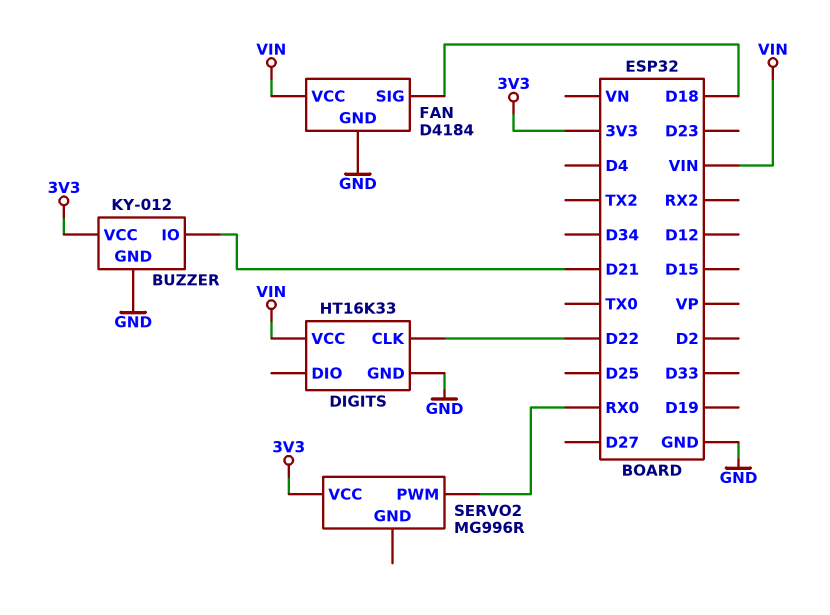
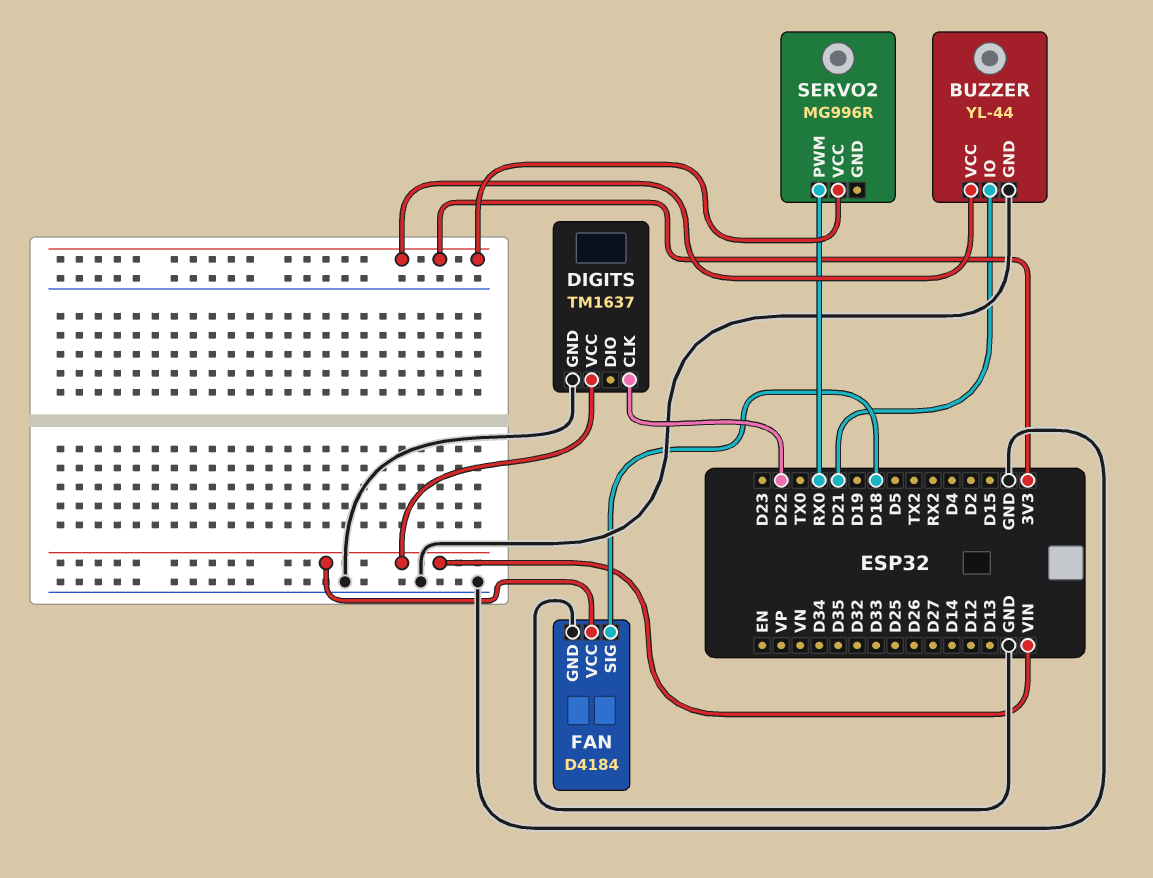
BUZZER: KY-012 -> YL-44
DIGITS: HT16K33 -> TM1637

